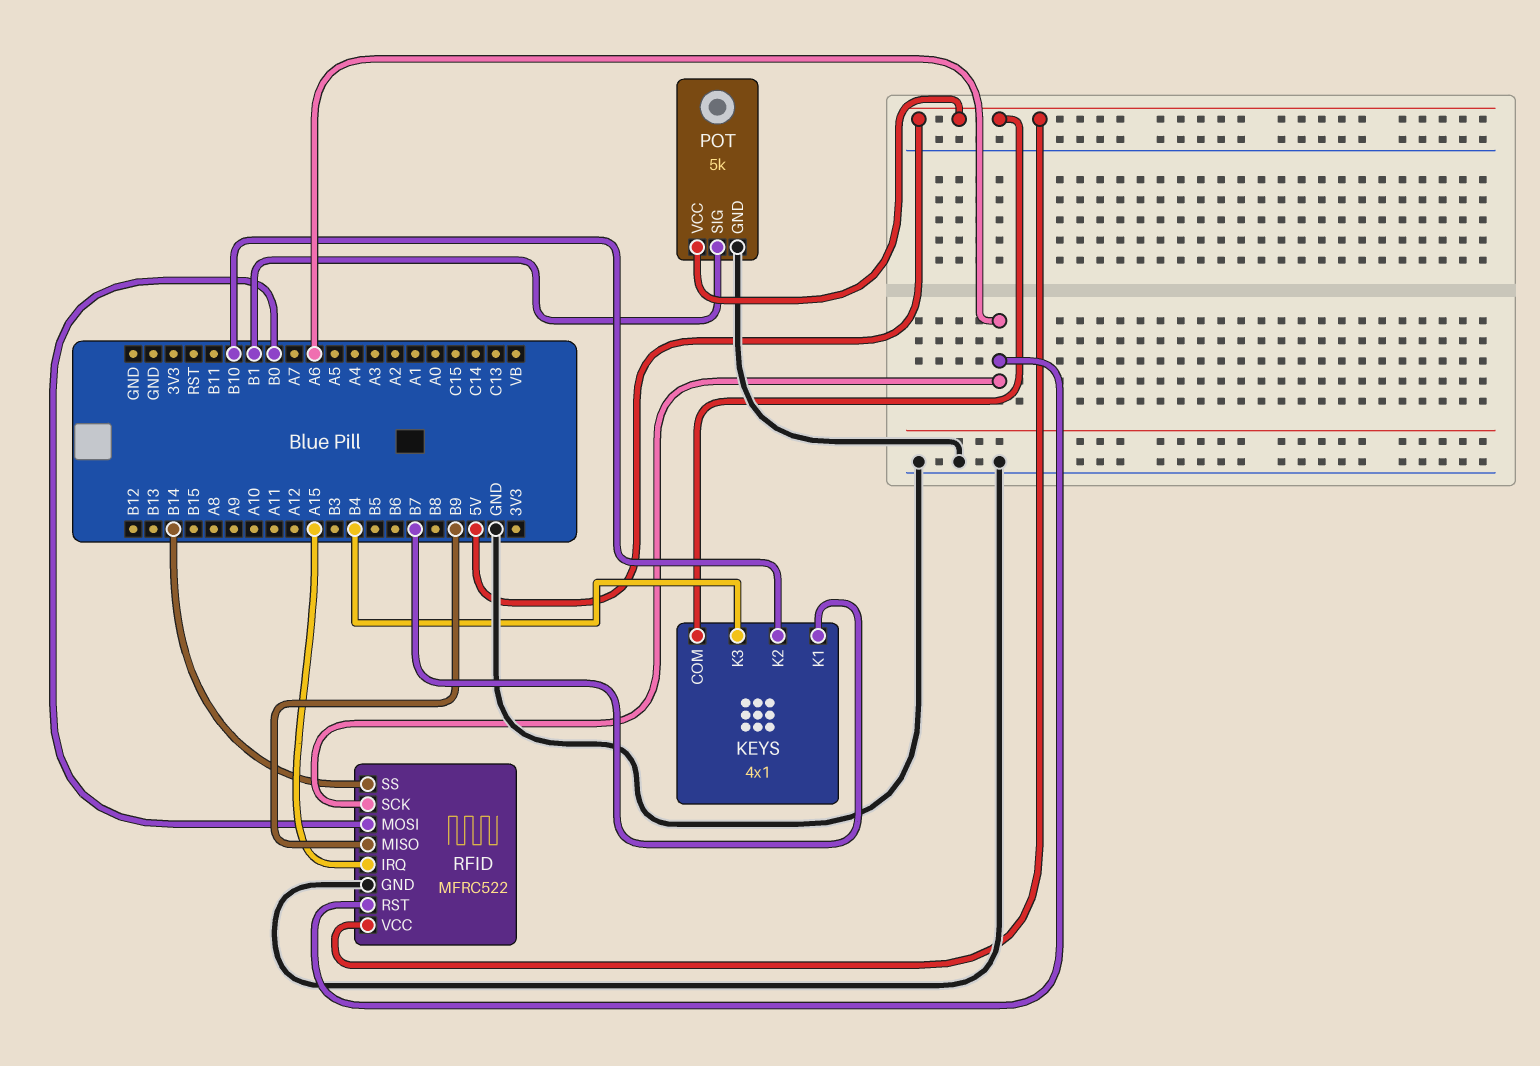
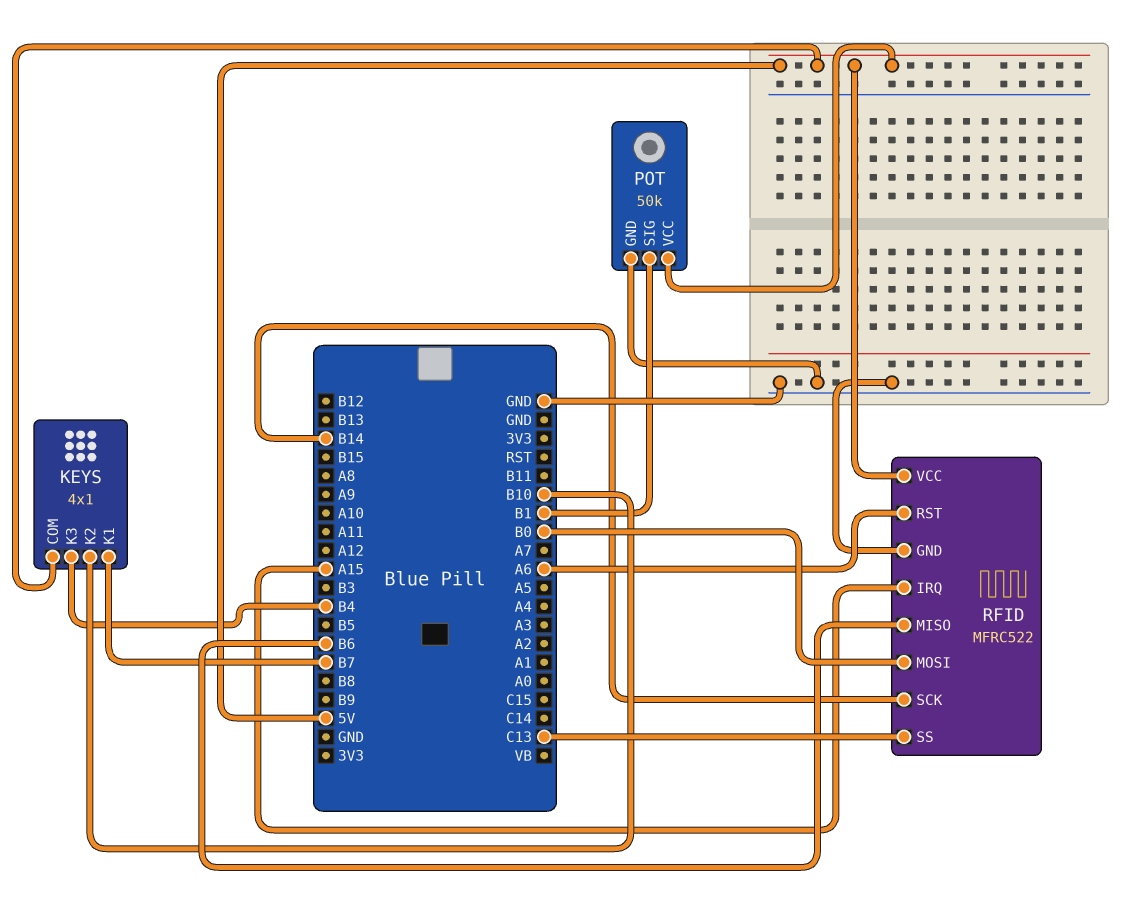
POT: 5k -> 50k
RFID pin MISO: B9 -> B6
RFID pin SCK: A6 -> B14
RFID pin SS: B14 -> C13

